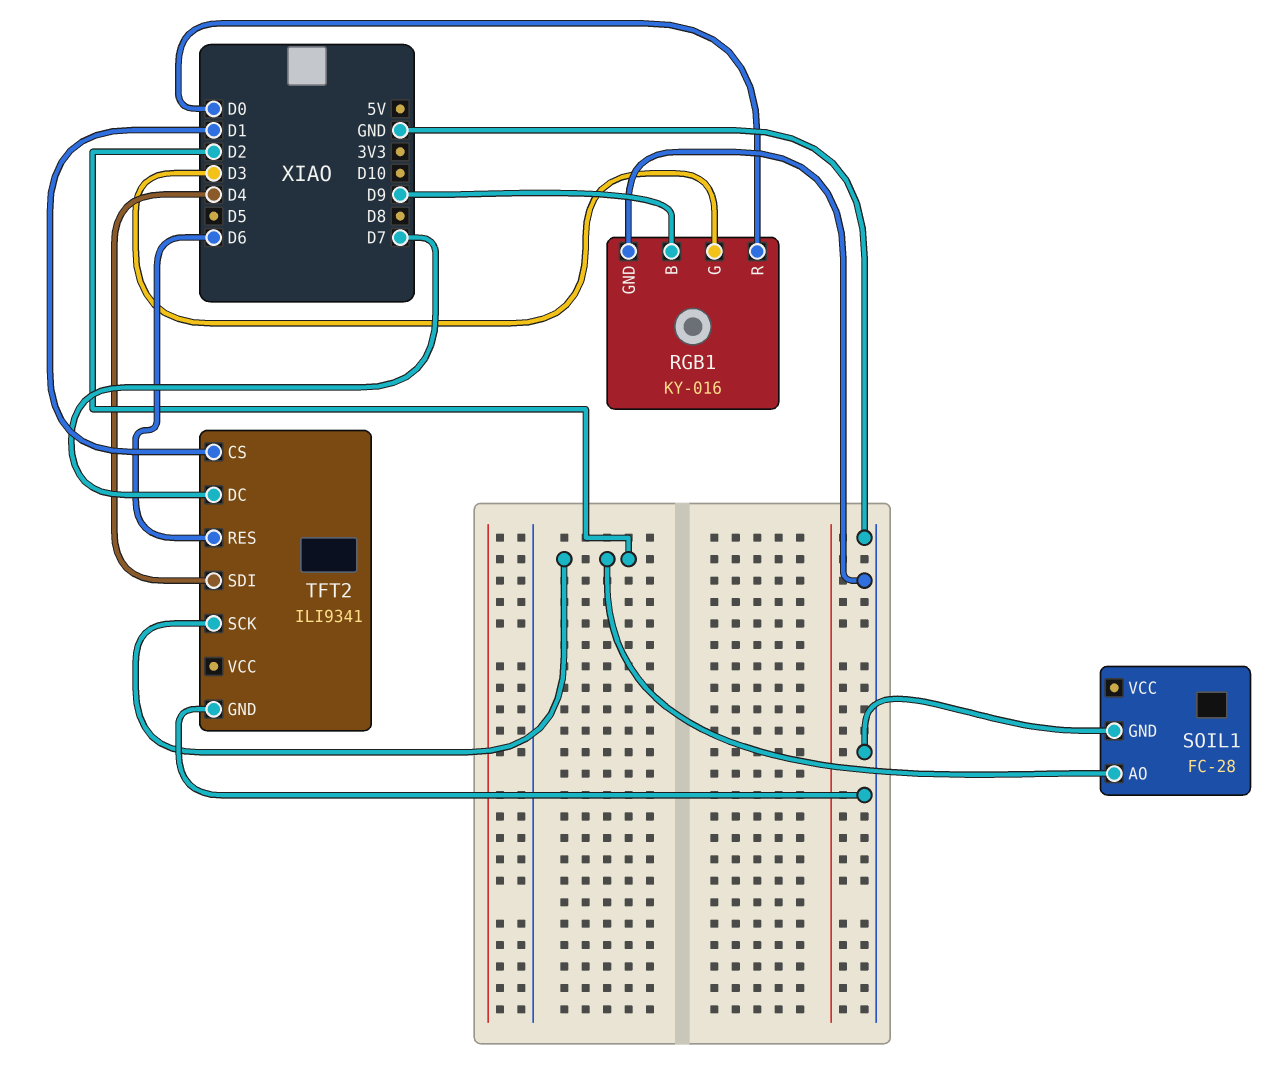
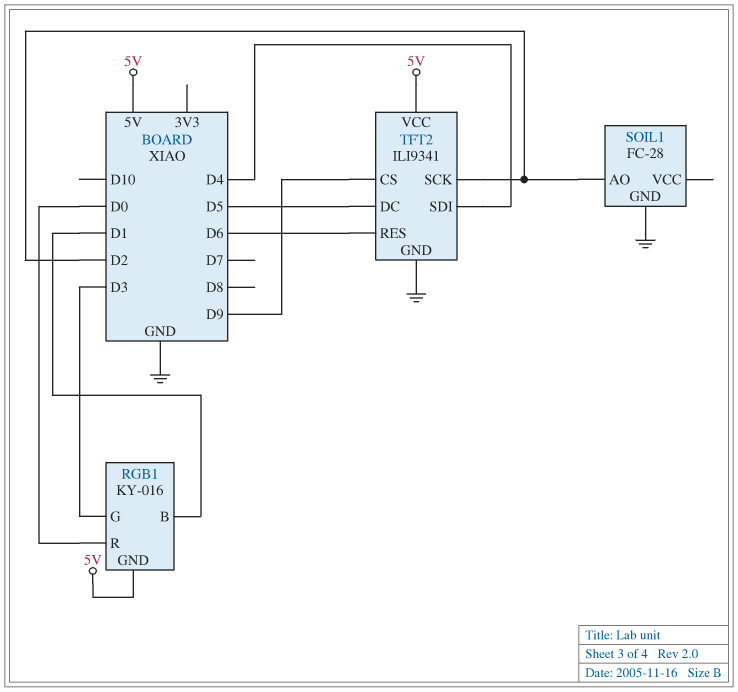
RGB1 pin B: D9 -> D1
RGB1 pin GND: GND -> 5V
TFT2 pin CS: D1 -> D9
TFT2 pin DC: D7 -> D5
TFT2 pin VCC: none -> 5V

